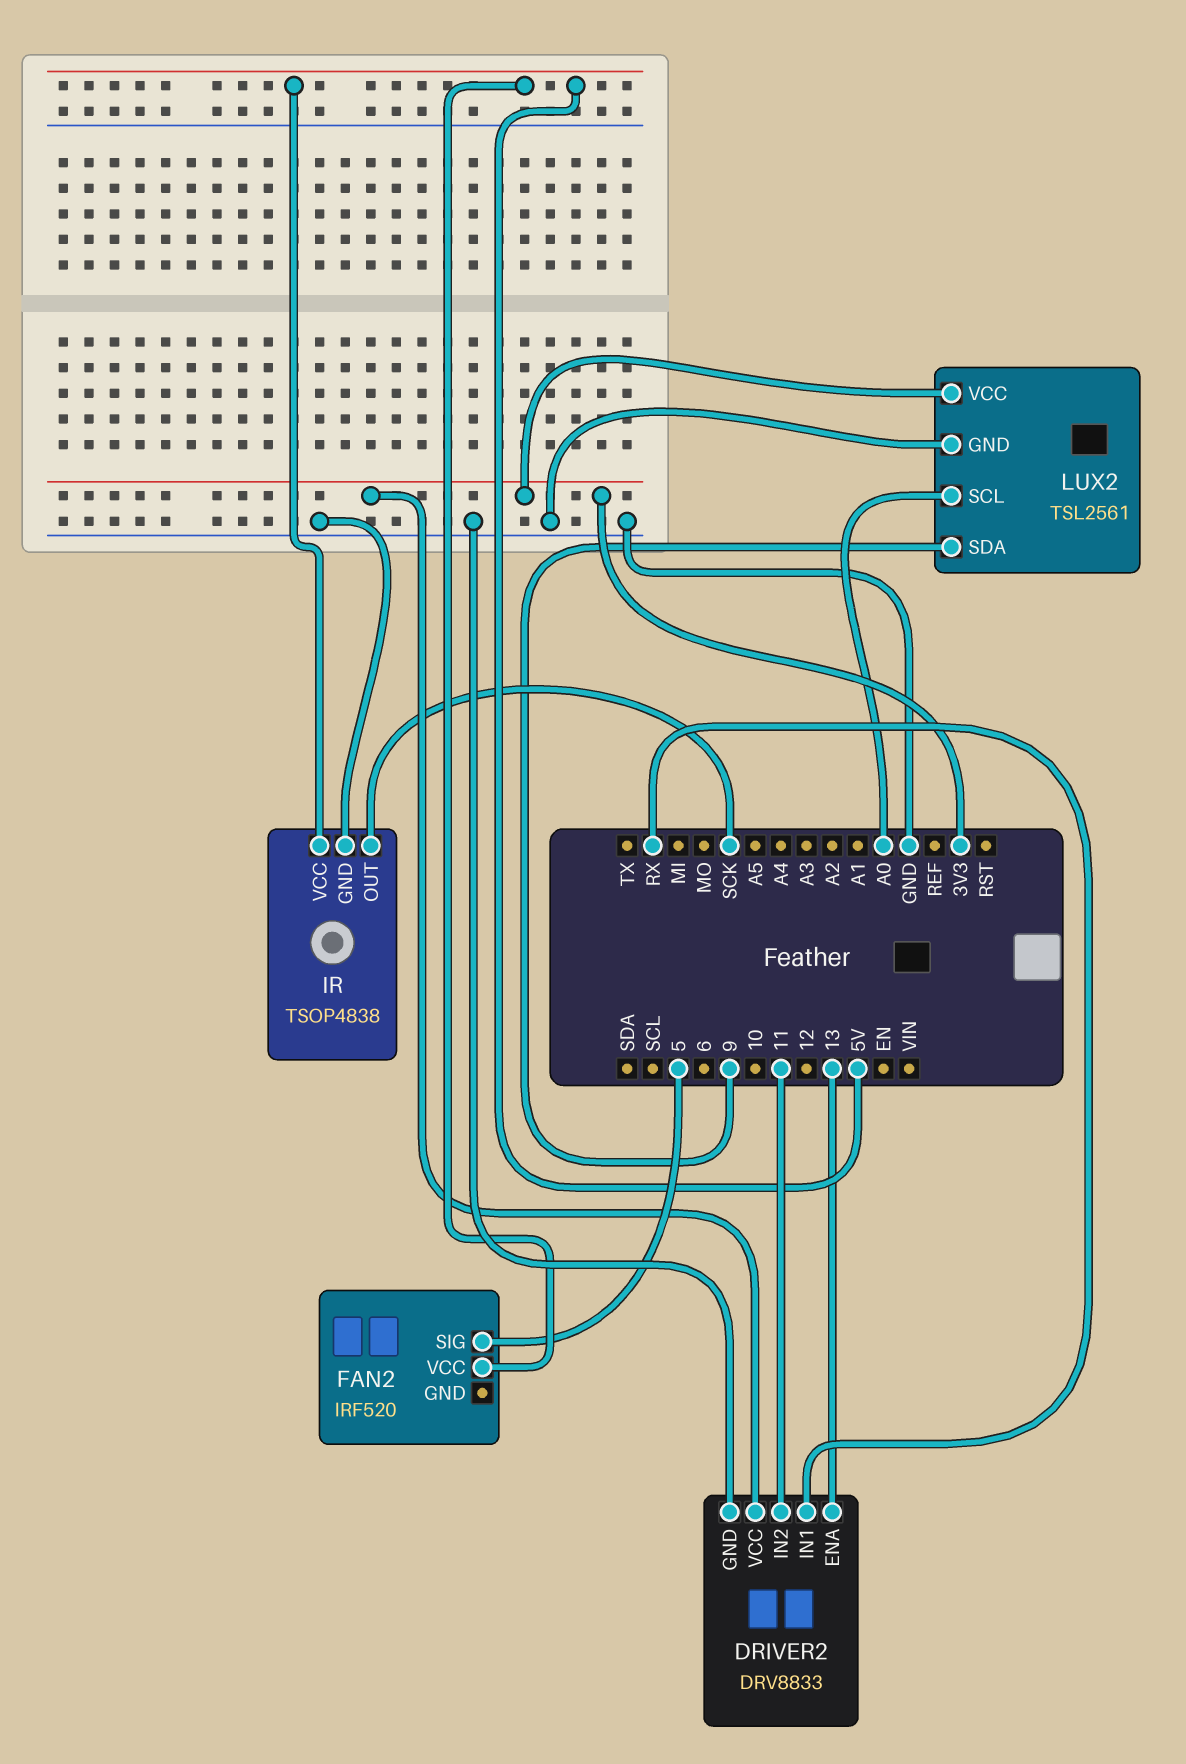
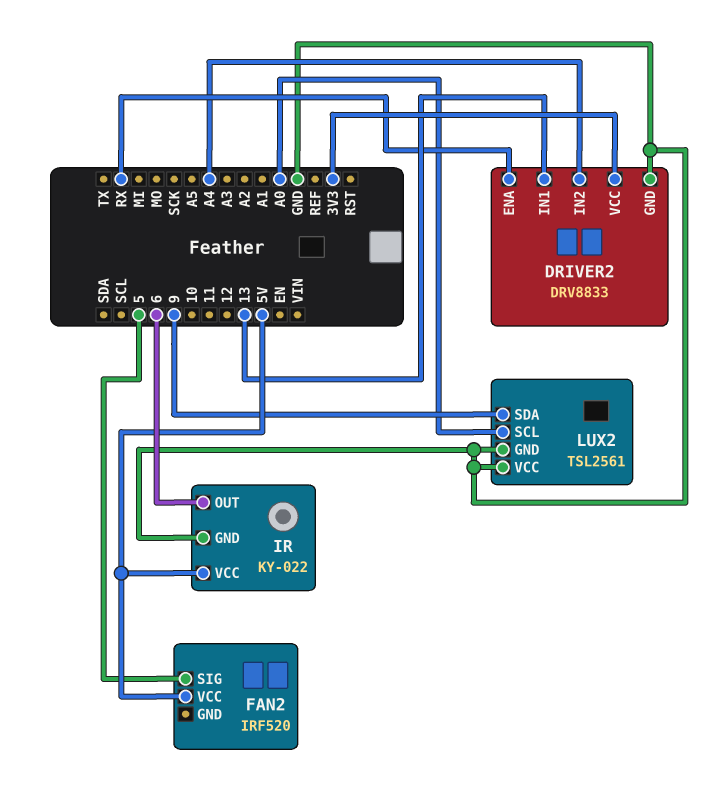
DRIVER2 pin ENA: 13 -> RX
DRIVER2 pin IN1: RX -> 13
DRIVER2 pin IN2: 11 -> A4
IR: TSOP4838 -> KY-022
IR pin OUT: SCK -> 6
LUX2 pin VCC: 3V3 -> GND

